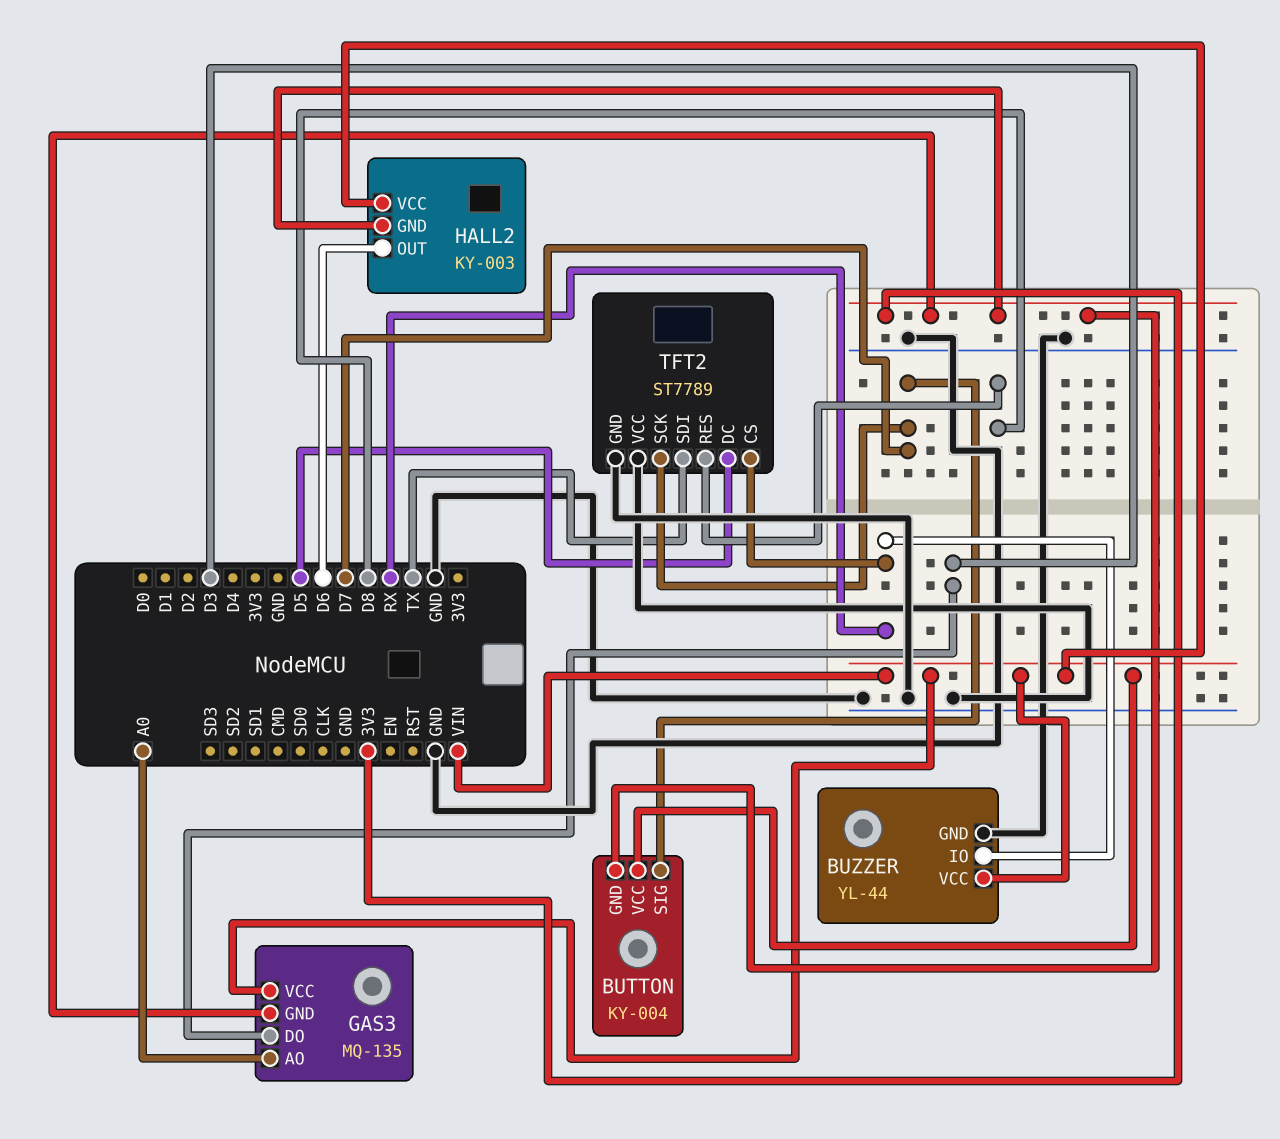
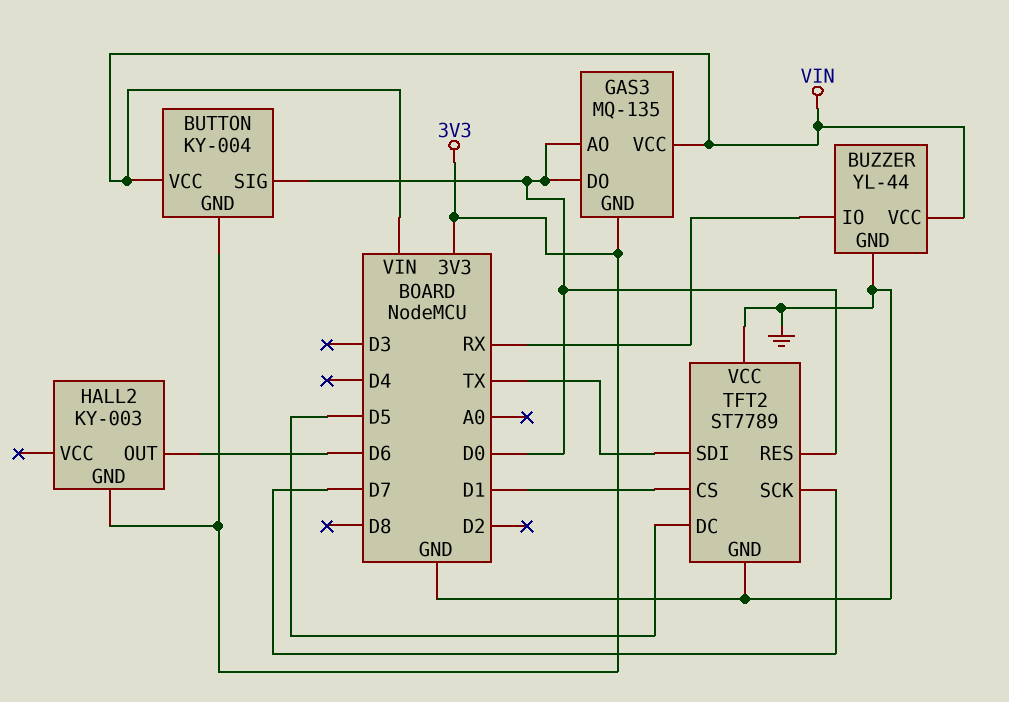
BUTTON pin SIG: D7 -> D0
GAS3 pin AO: A0 -> D0
GAS3 pin DO: D3 -> D0
HALL2 pin VCC: VIN -> none
TFT2 pin CS: RX -> D1
TFT2 pin RES: D8 -> D0

